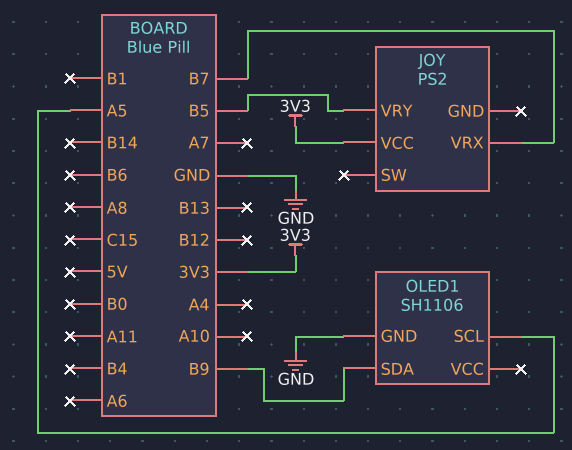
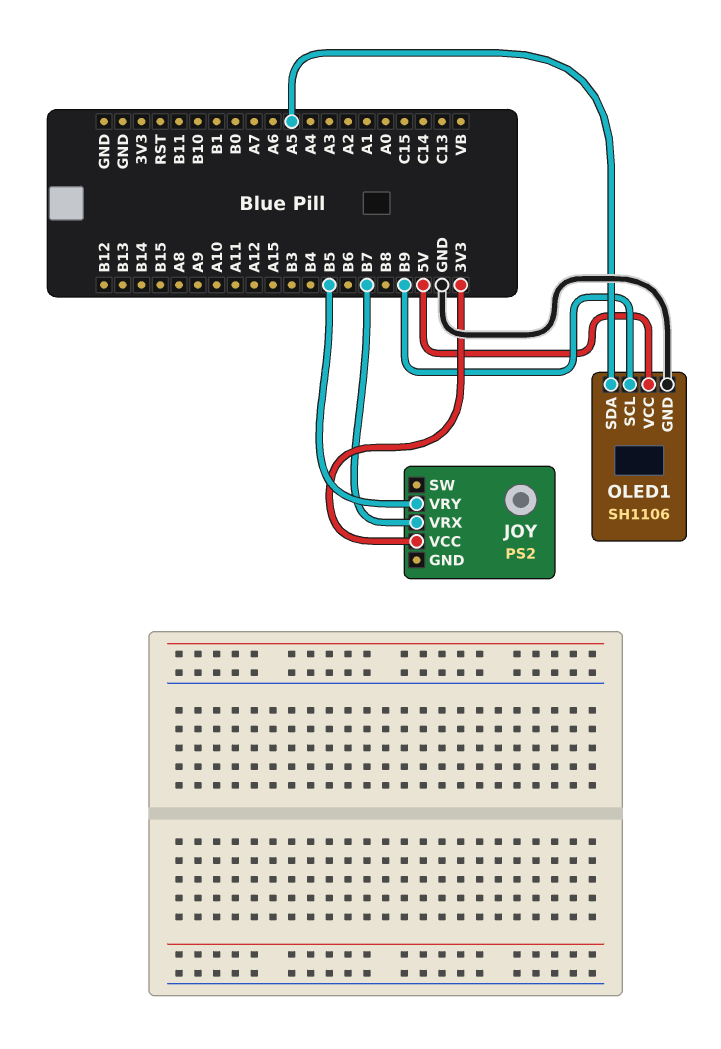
OLED1 pin SCL: A5 -> B9
OLED1 pin SDA: B9 -> A5
OLED1 pin VCC: none -> 5V

